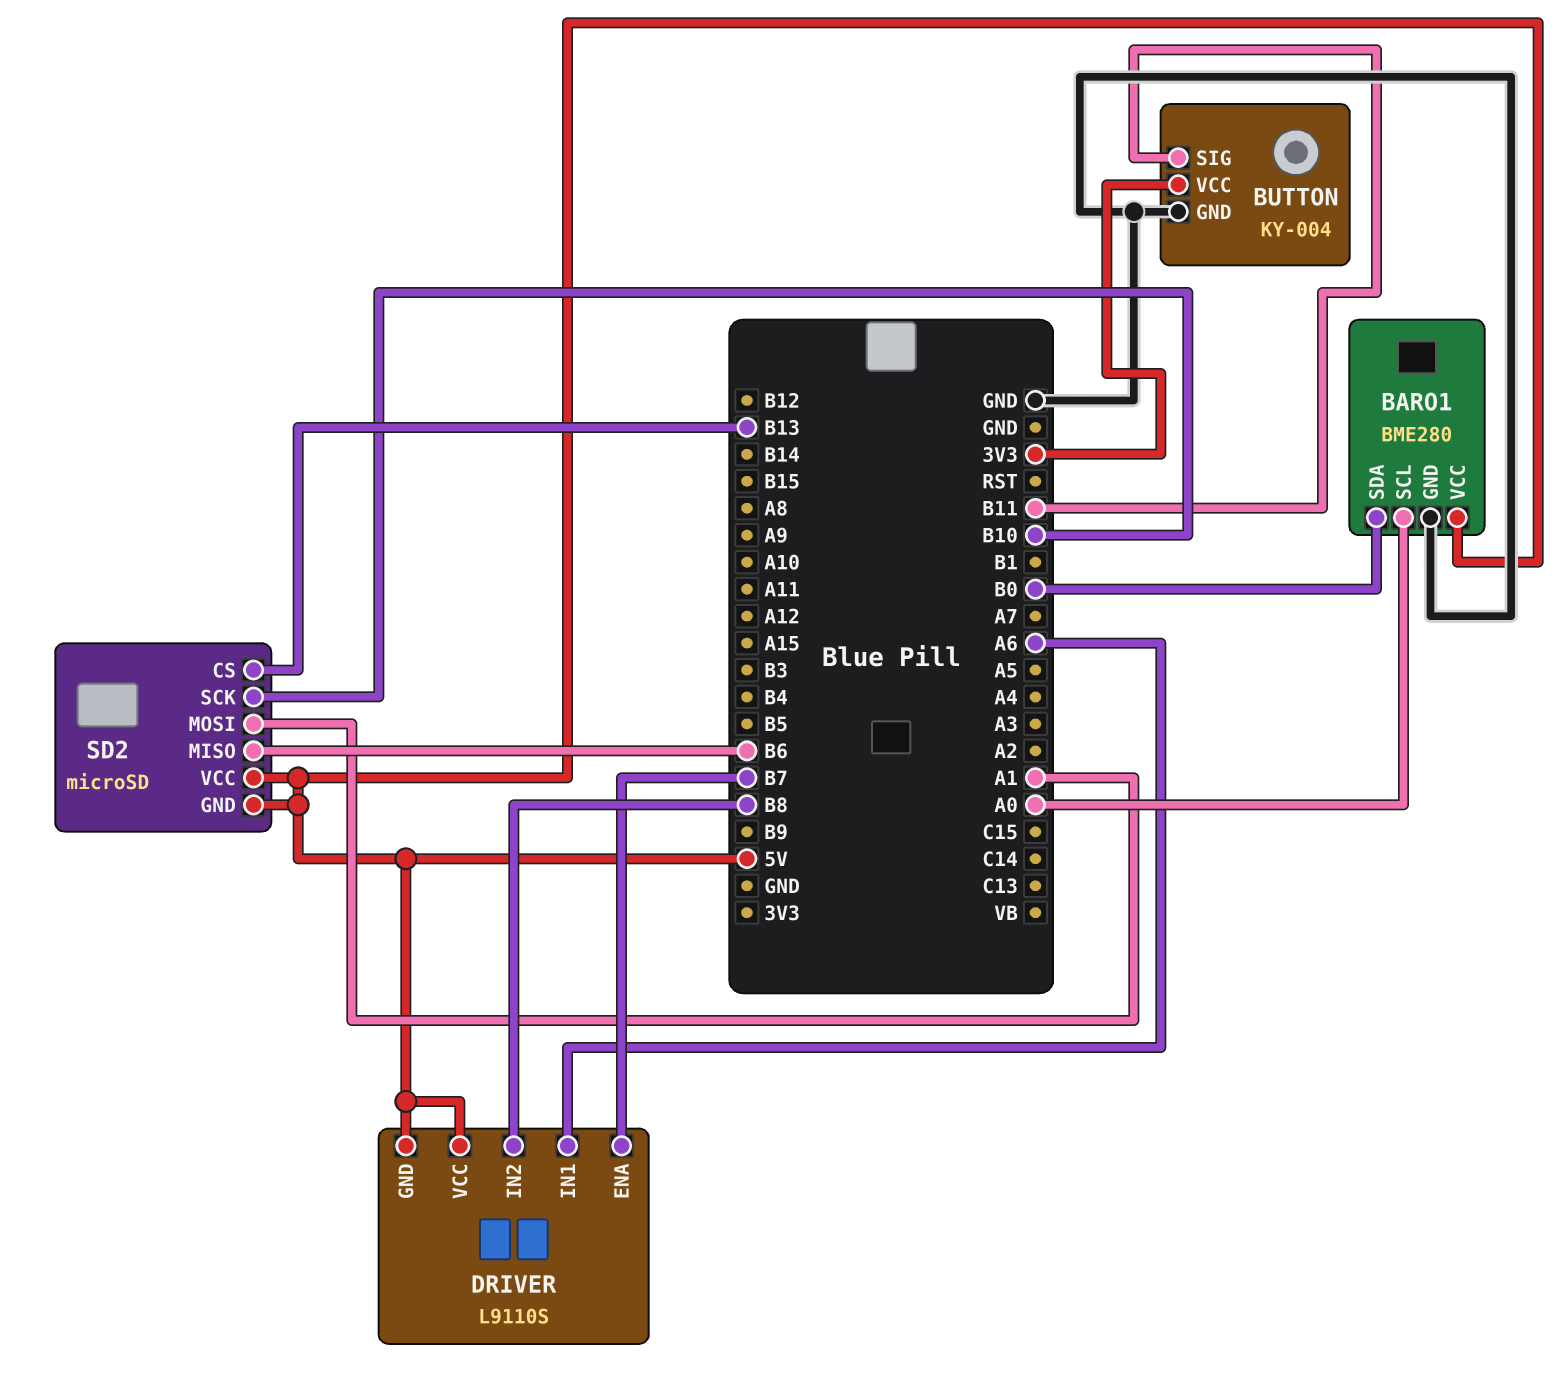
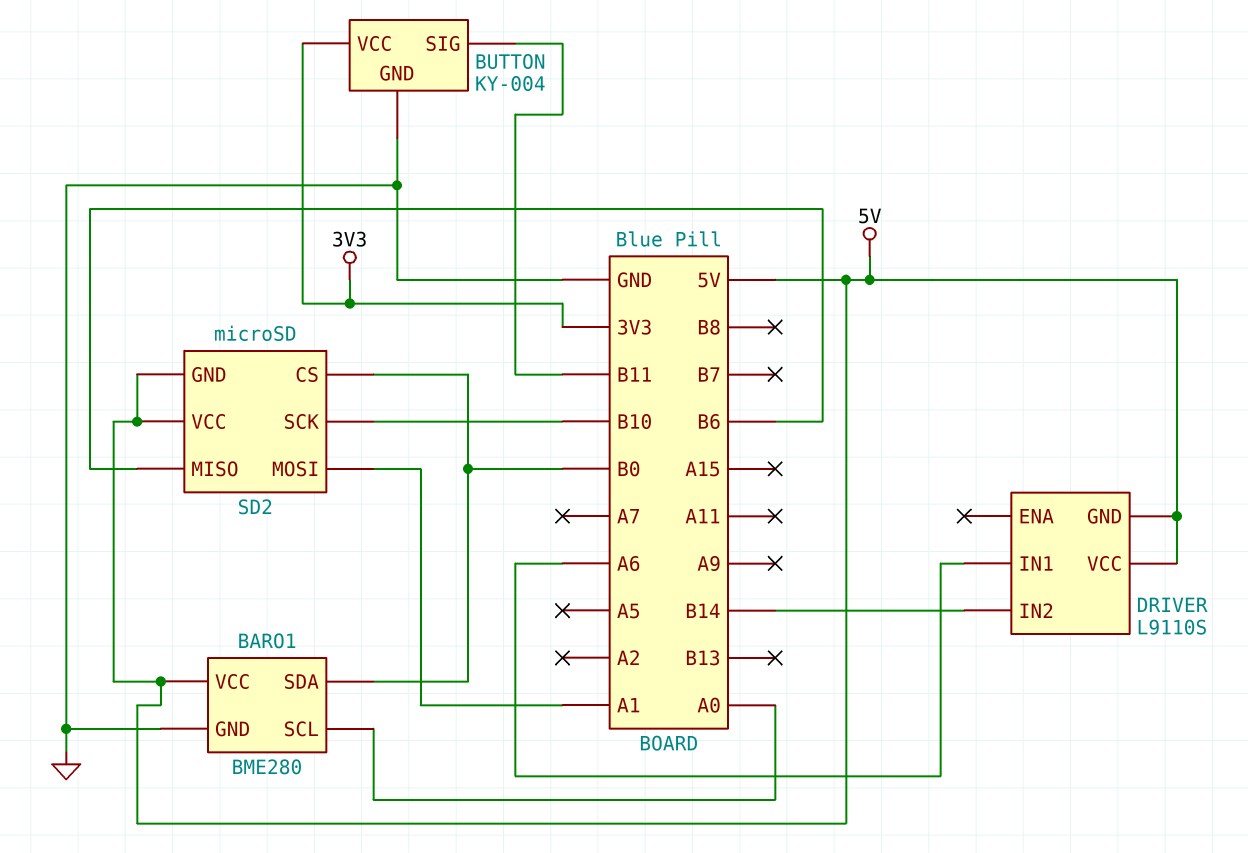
DRIVER pin ENA: B7 -> none
DRIVER pin IN2: B8 -> B14
SD2 pin CS: B13 -> B0

